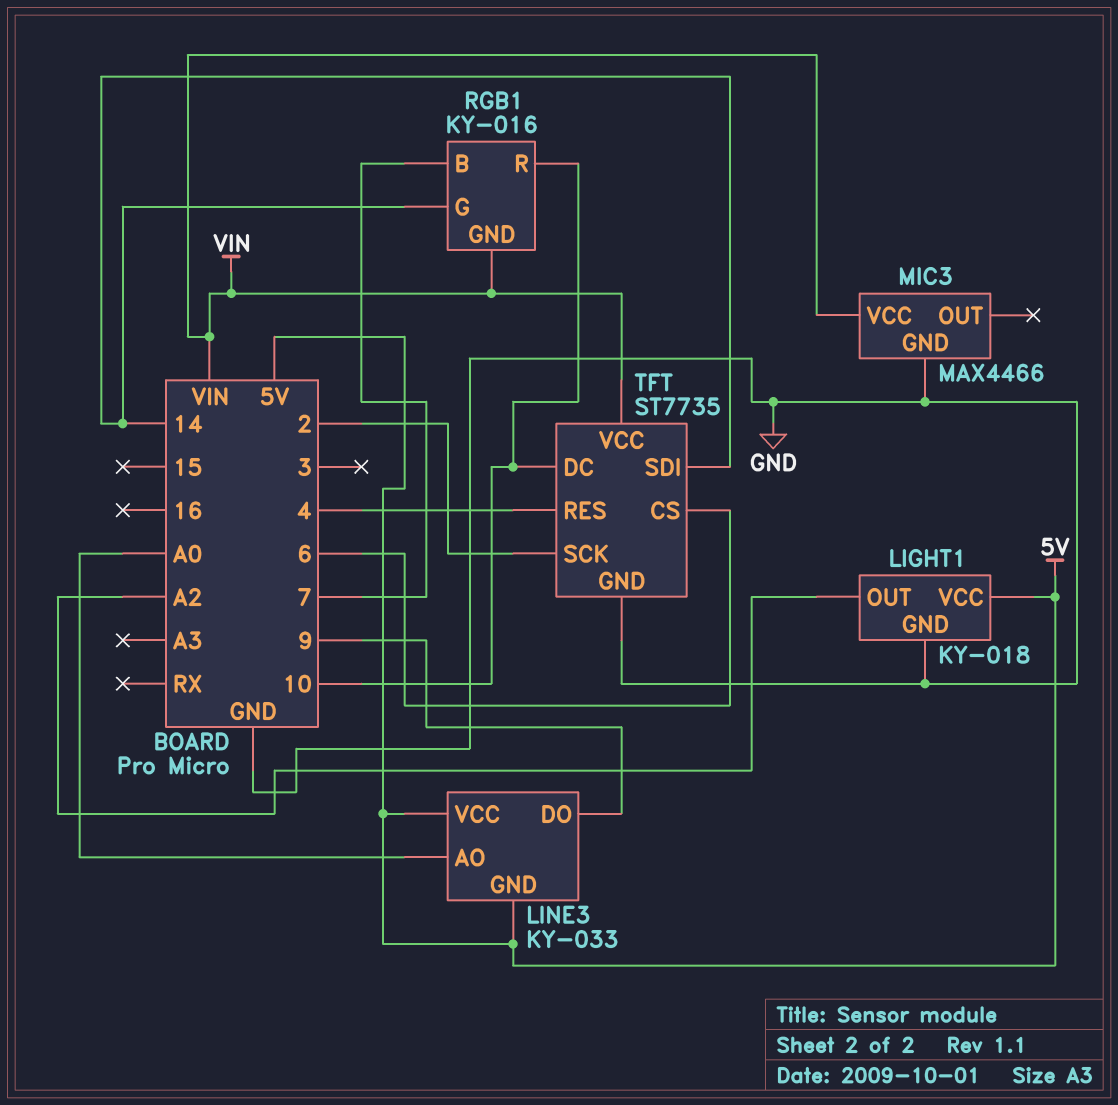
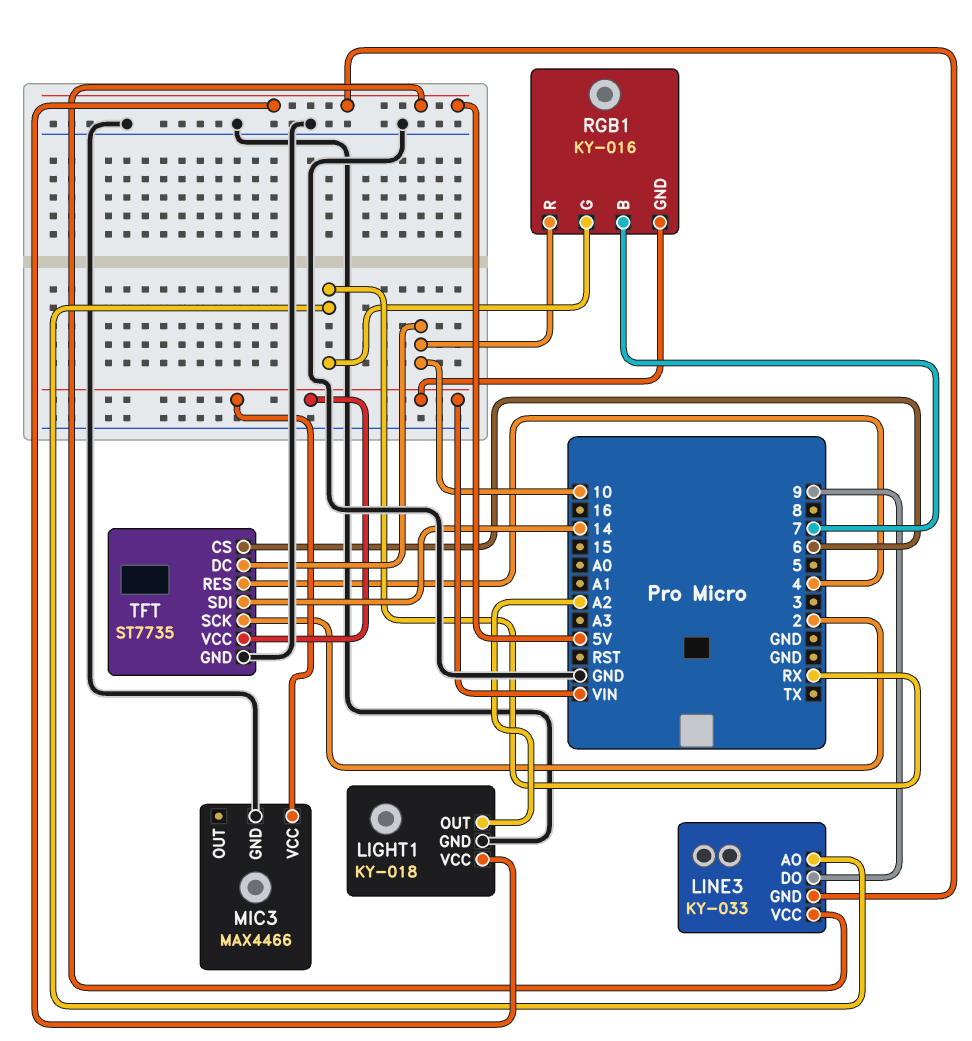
LINE3 pin AO: A0 -> RX
RGB1 pin G: 14 -> RX

